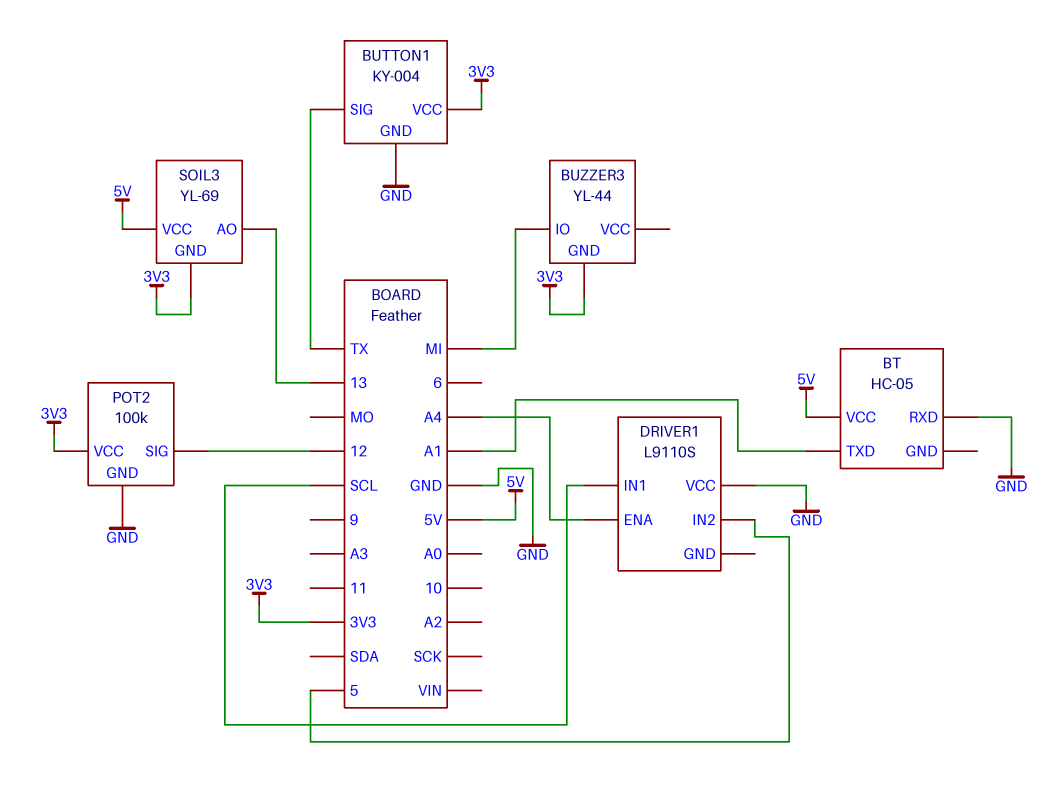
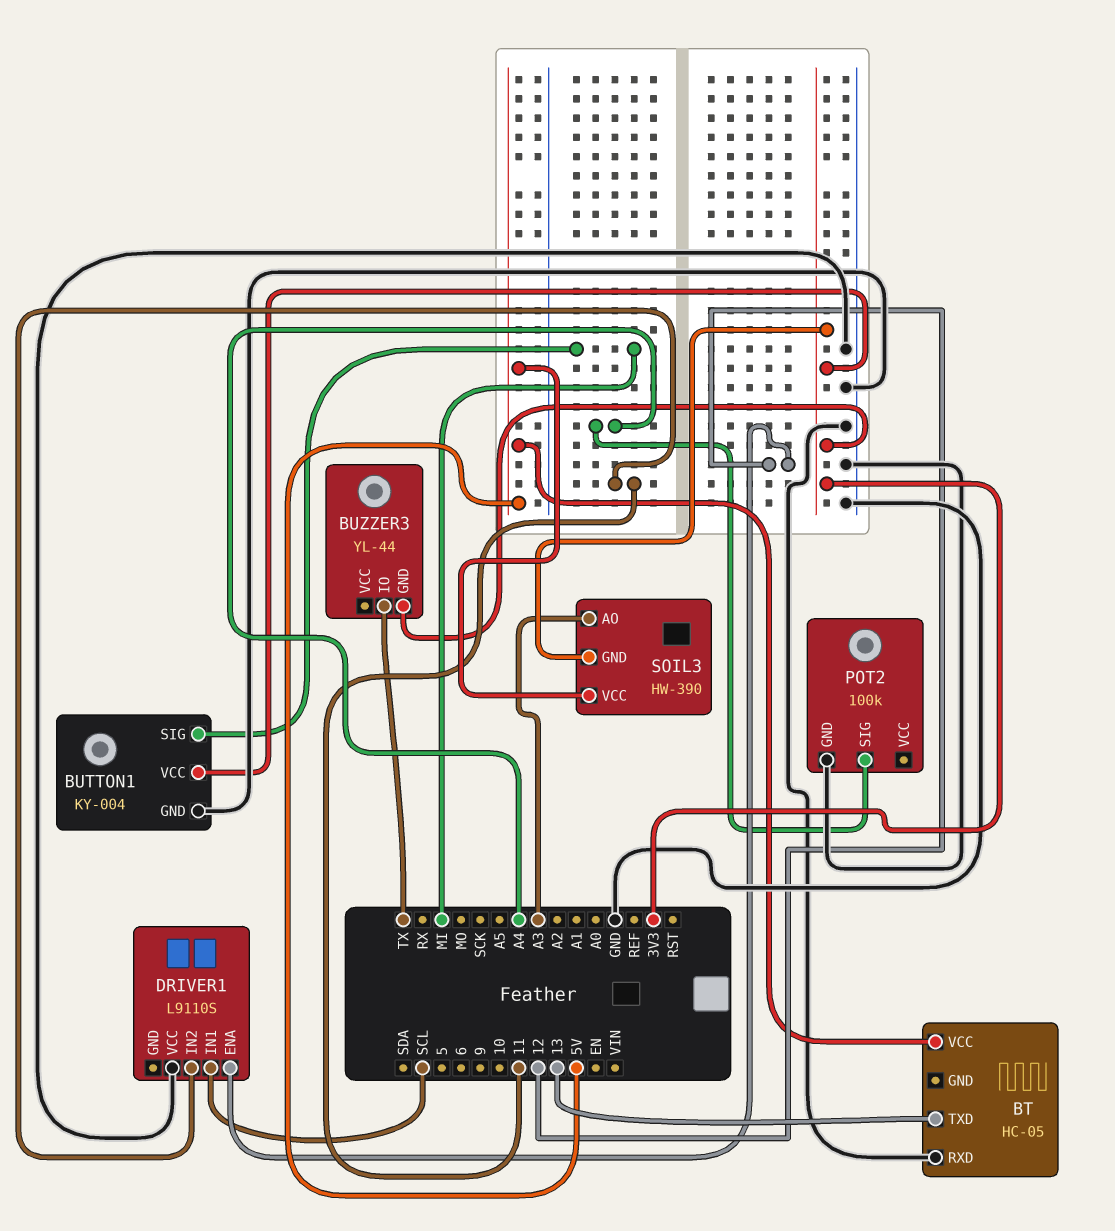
BT pin TXD: A1 -> 13
BUTTON1 pin SIG: TX -> MI
BUZZER3 pin IO: MI -> TX
DRIVER1 pin ENA: A4 -> 12
DRIVER1 pin IN2: 5 -> 11
POT2 pin SIG: 12 -> A4
POT2 pin VCC: 3V3 -> none
SOIL3: YL-69 -> HW-390
SOIL3 pin AO: 13 -> A3

